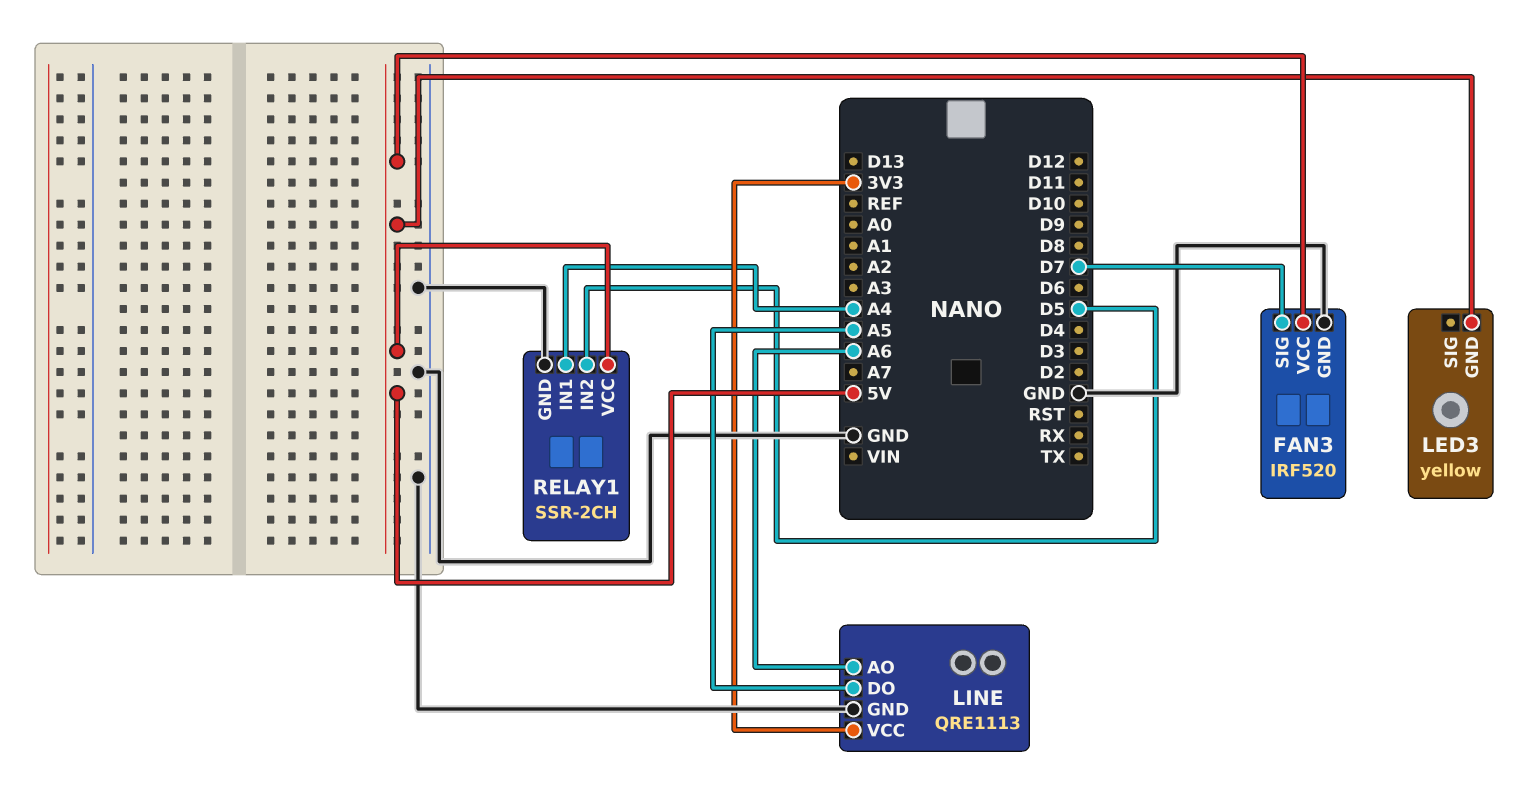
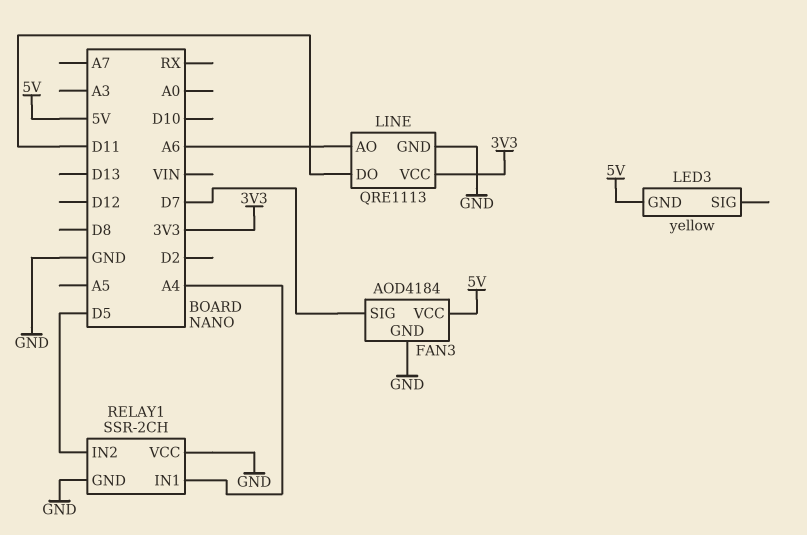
FAN3: IRF520 -> AOD4184
LINE pin DO: A5 -> D11
RELAY1 pin VCC: 5V -> GND

